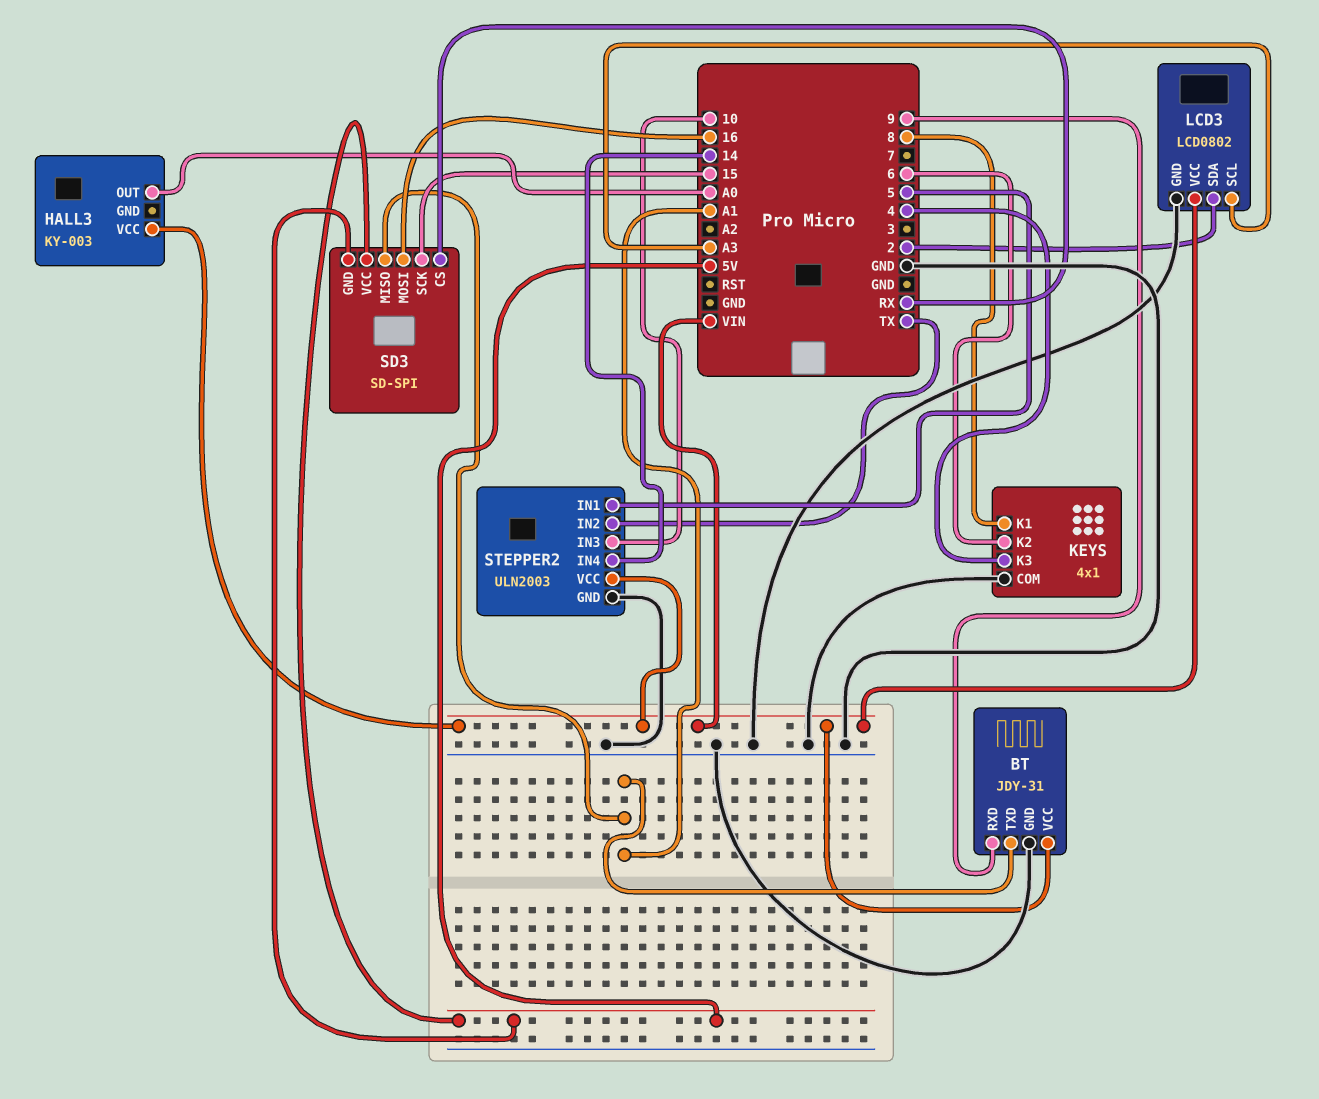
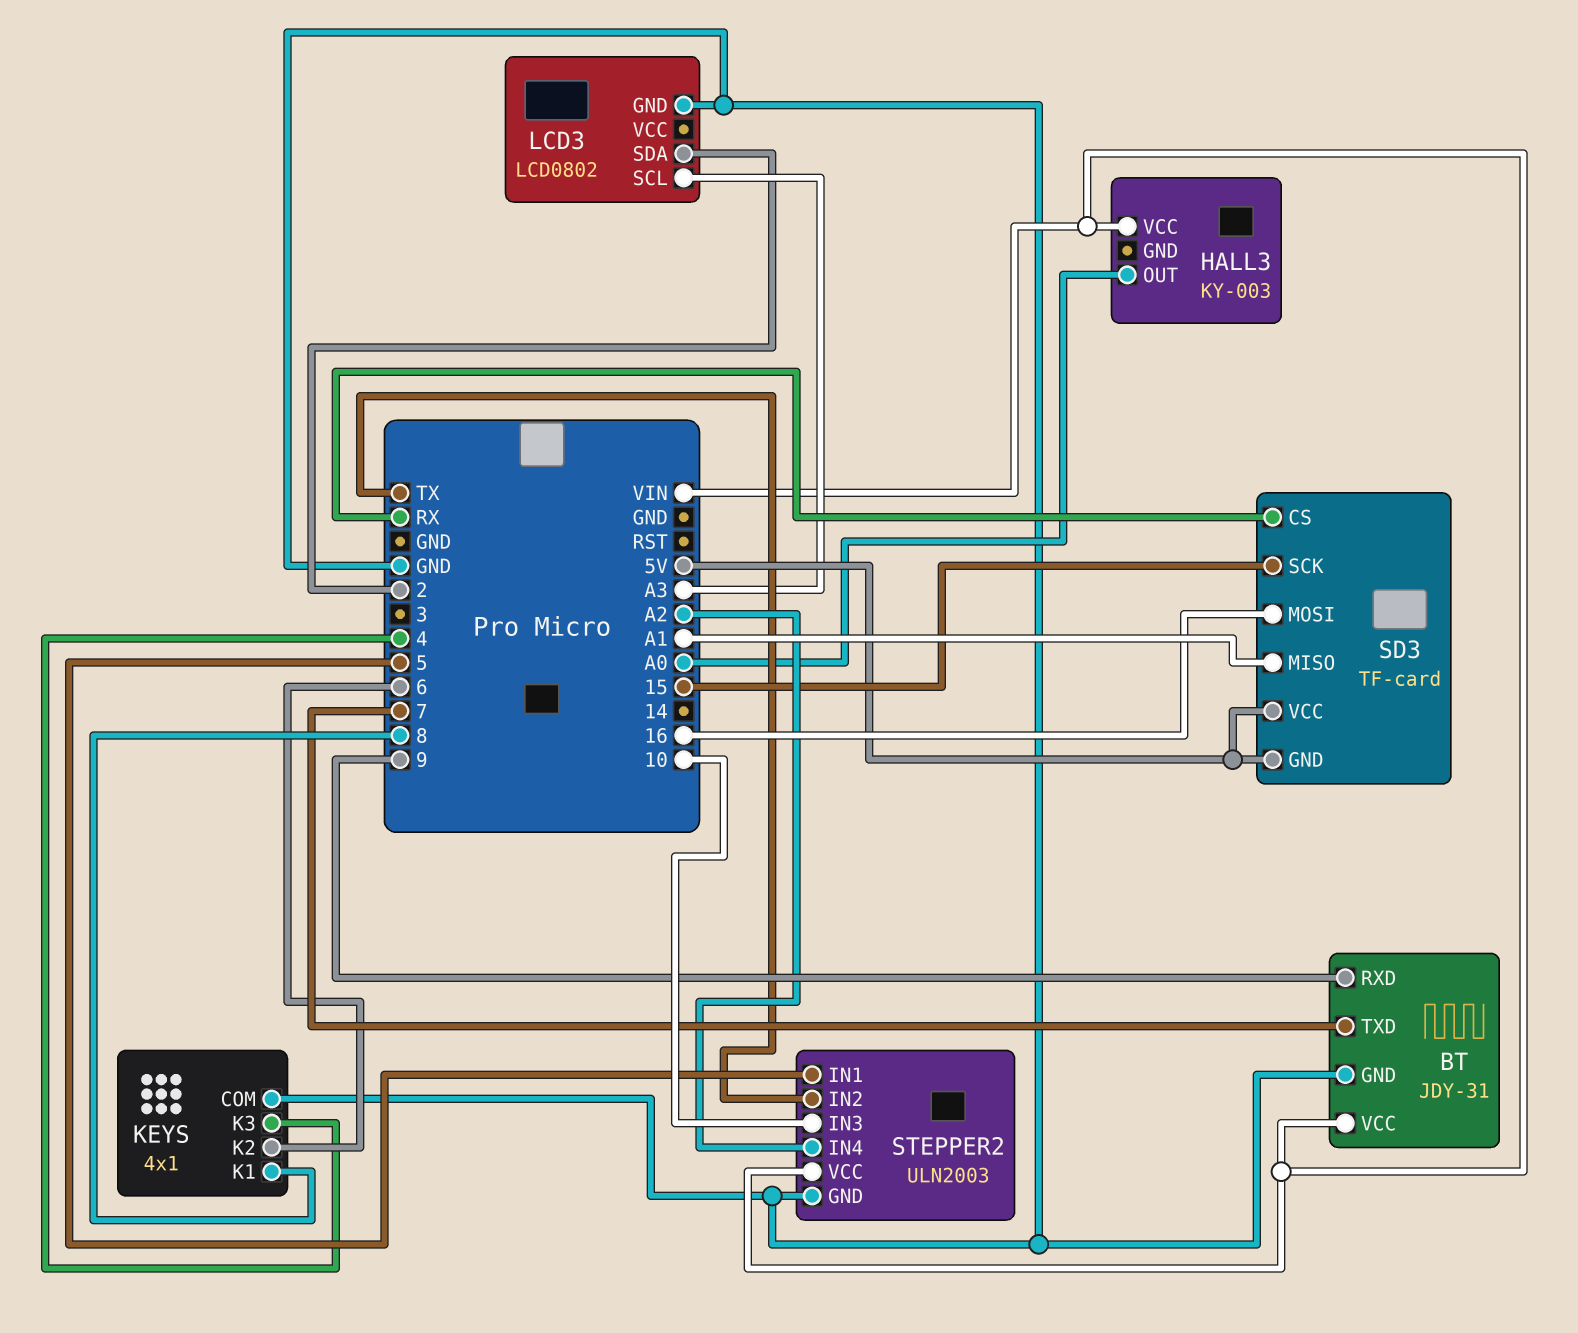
BT pin TXD: A1 -> 7
LCD3 pin VCC: VIN -> none
SD3: SD-SPI -> TF-card
STEPPER2 pin IN4: 14 -> A2

